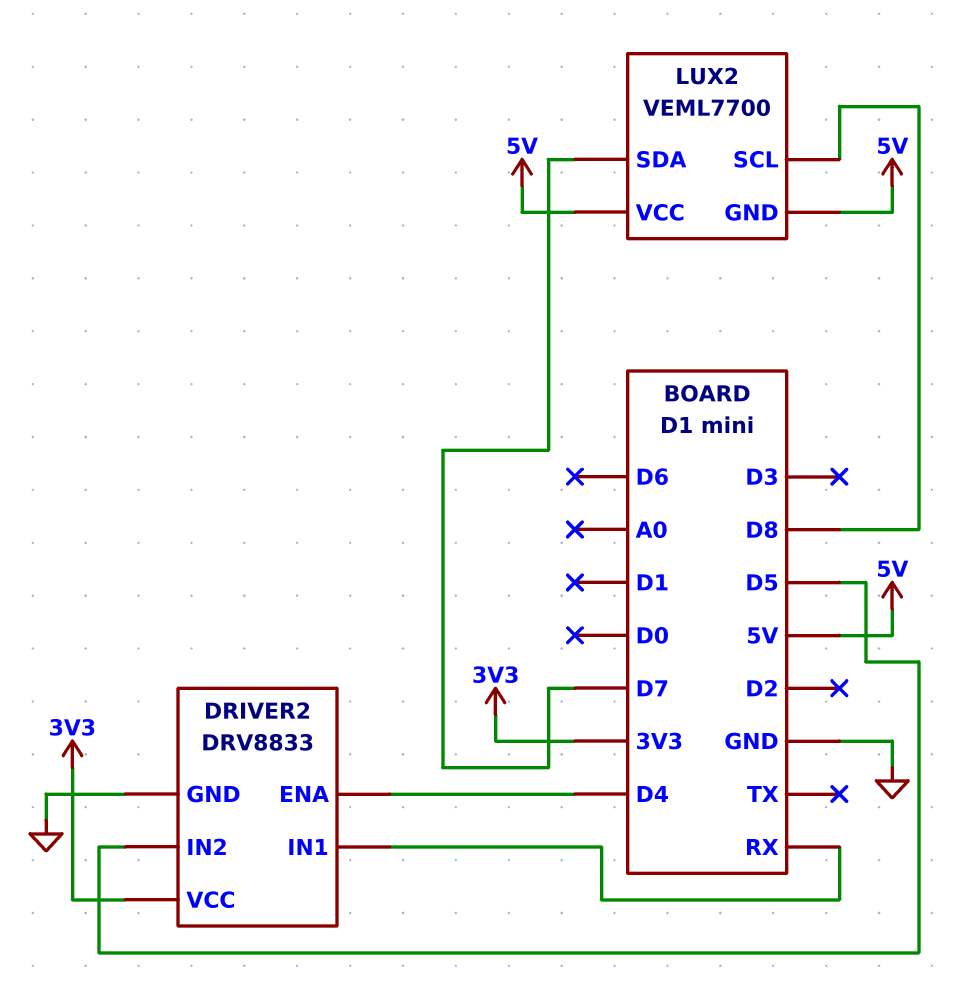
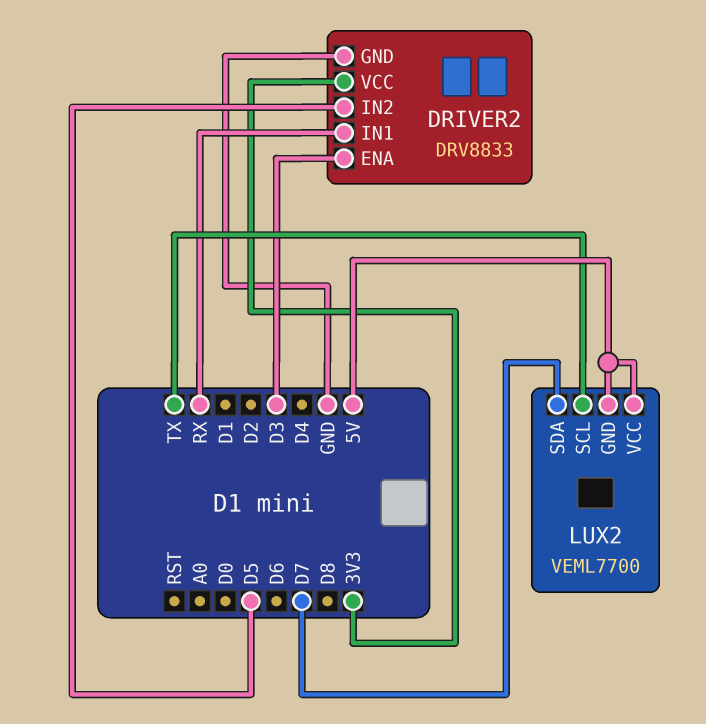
DRIVER2 pin ENA: D4 -> D3
LUX2 pin SCL: D8 -> TX

